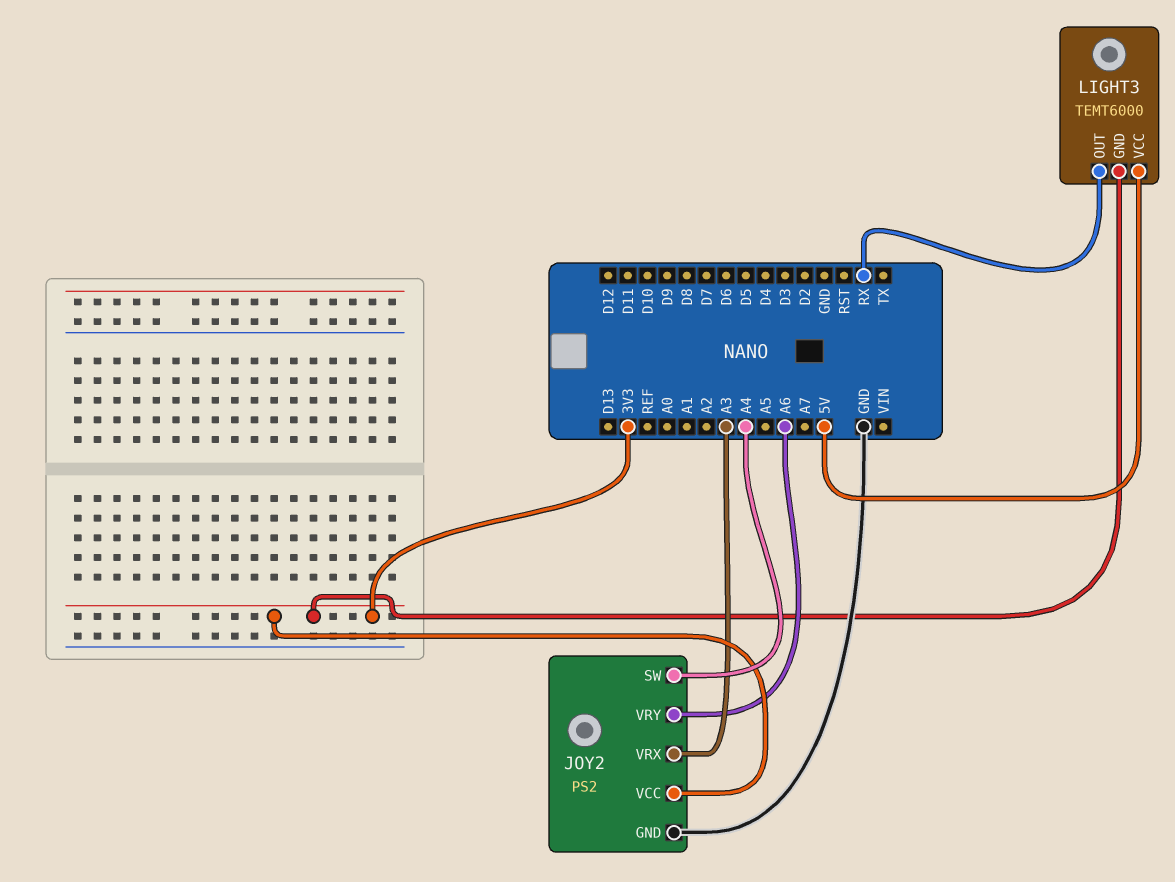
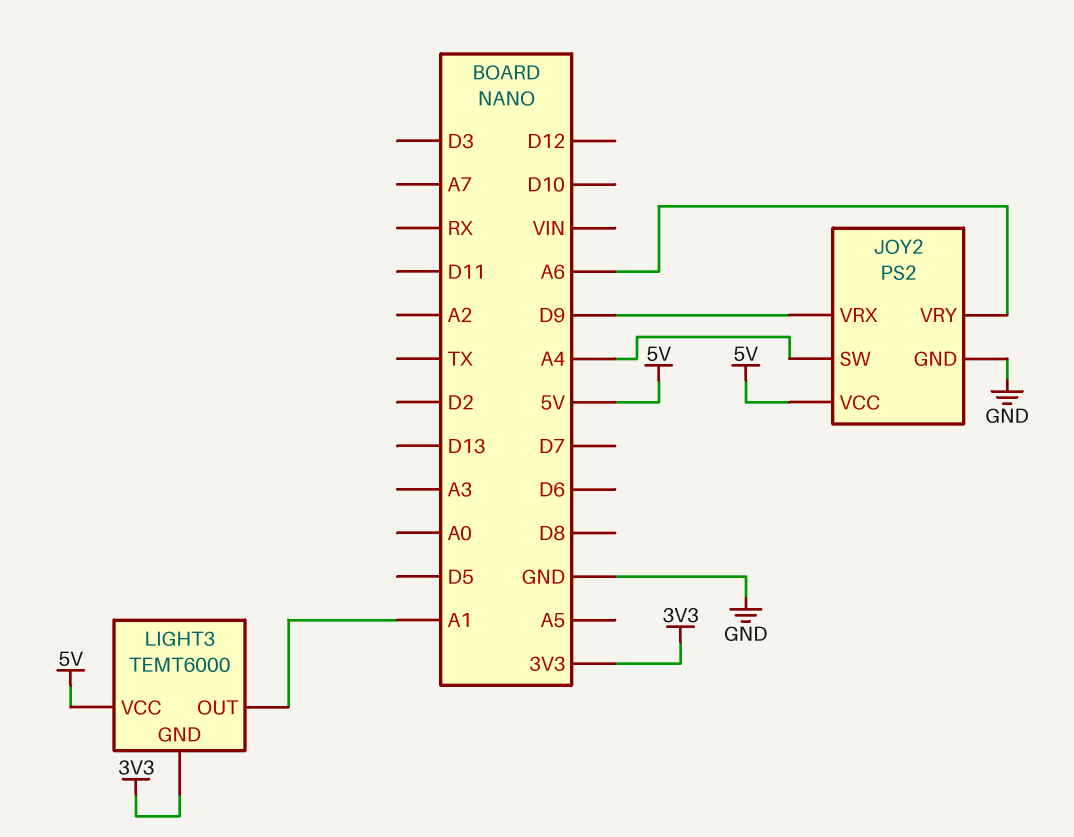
JOY2 pin VCC: 3V3 -> 5V
JOY2 pin VRX: A3 -> D9
LIGHT3 pin OUT: RX -> A1

